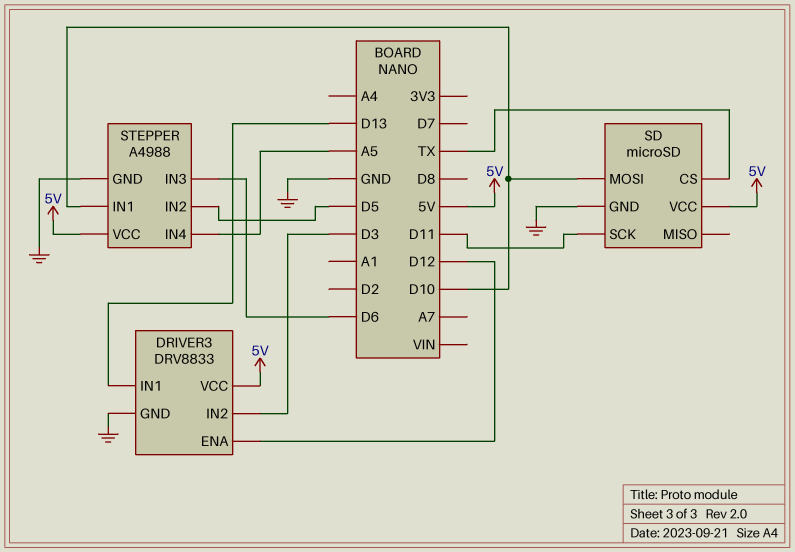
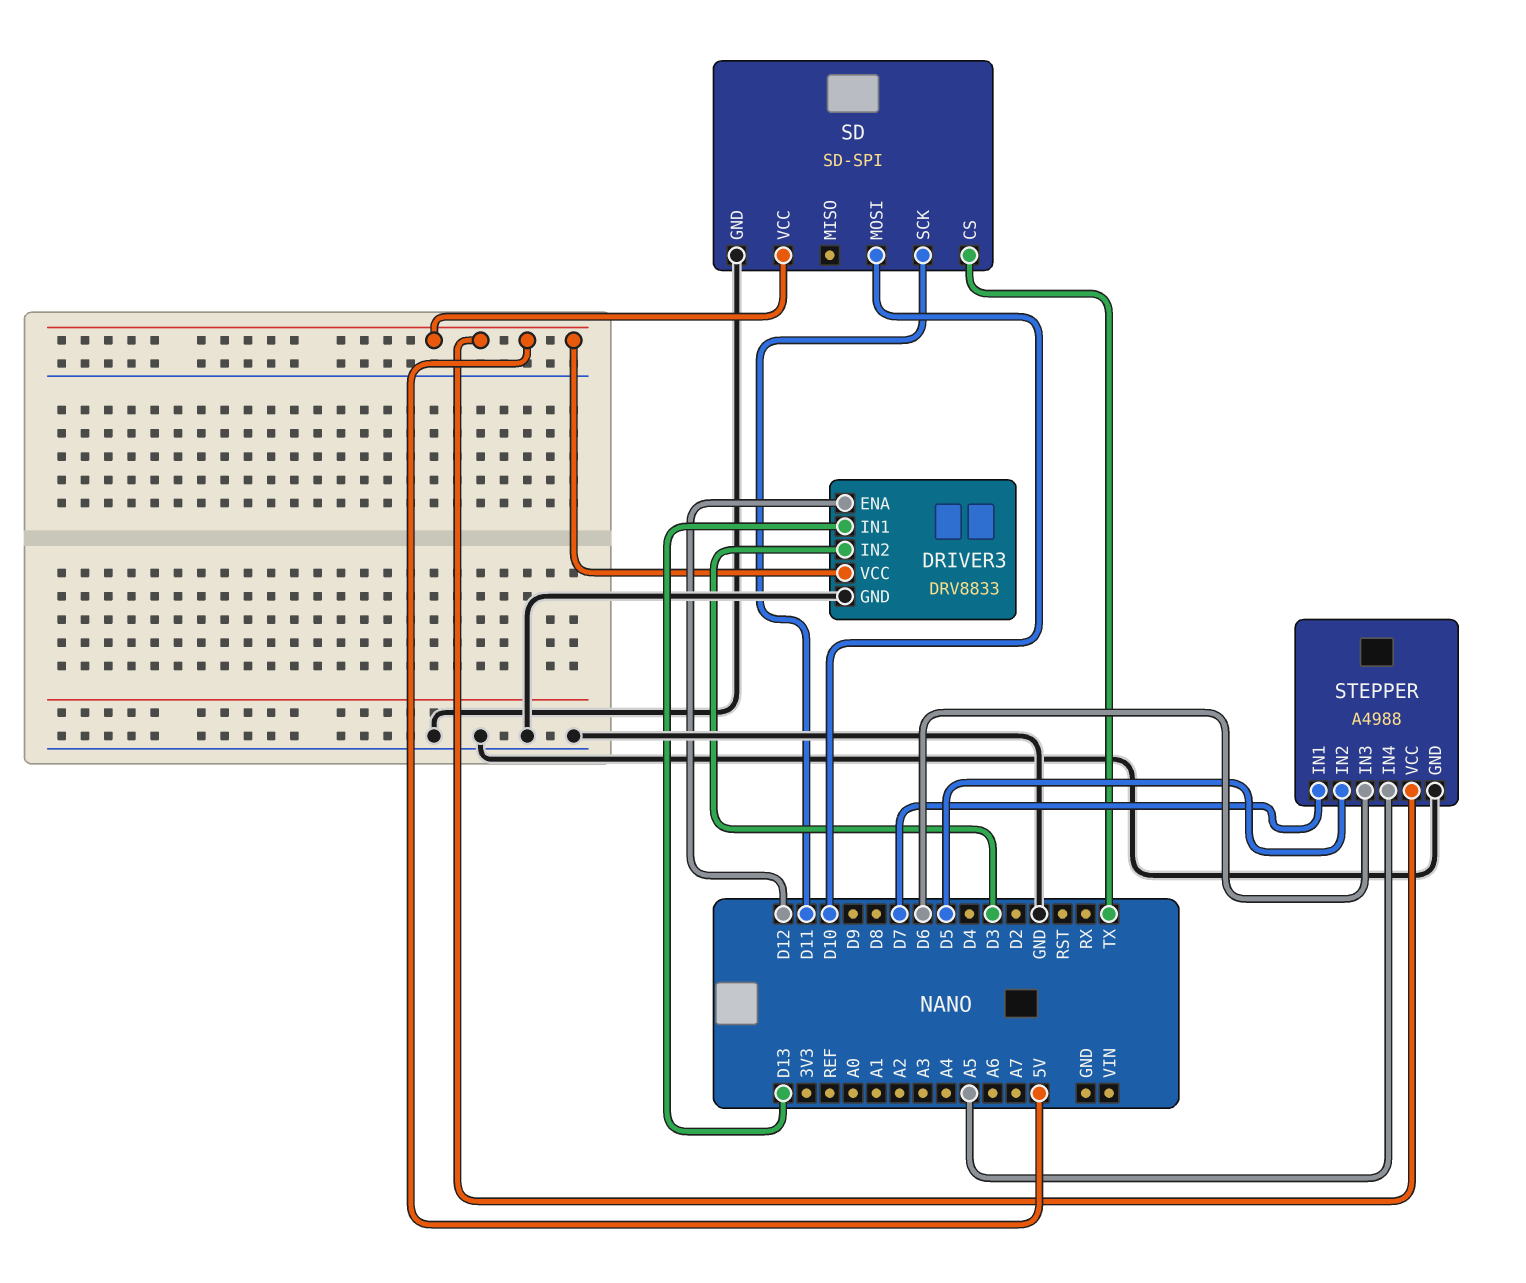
SD: microSD -> SD-SPI
STEPPER pin IN1: D10 -> D7

